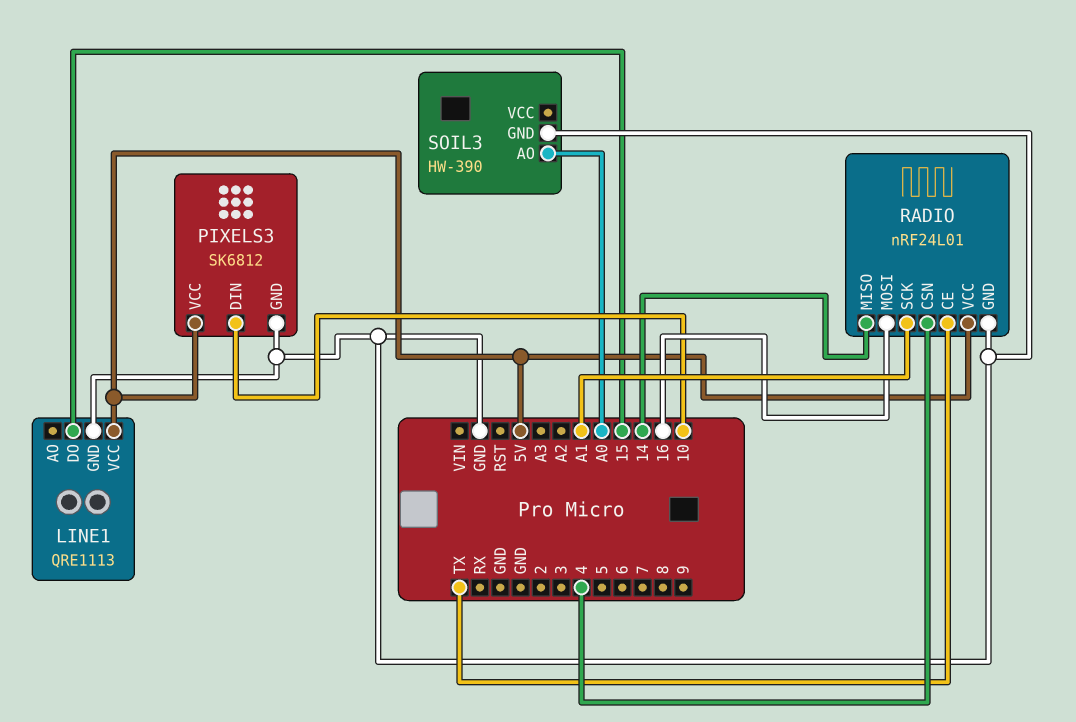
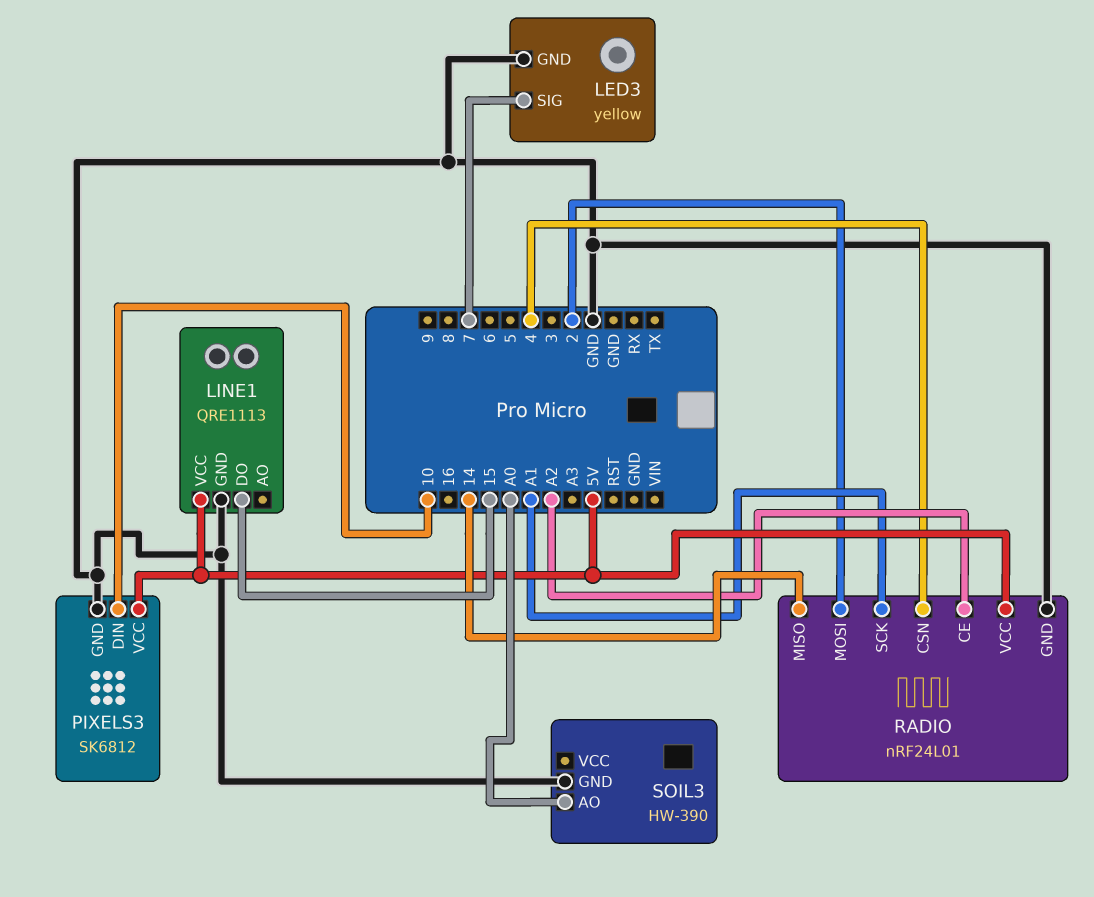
LED3: none -> yellow
LED3 pin GND: none -> GND
LED3 pin SIG: none -> 7
RADIO pin CE: TX -> A2
RADIO pin MOSI: 16 -> 2

